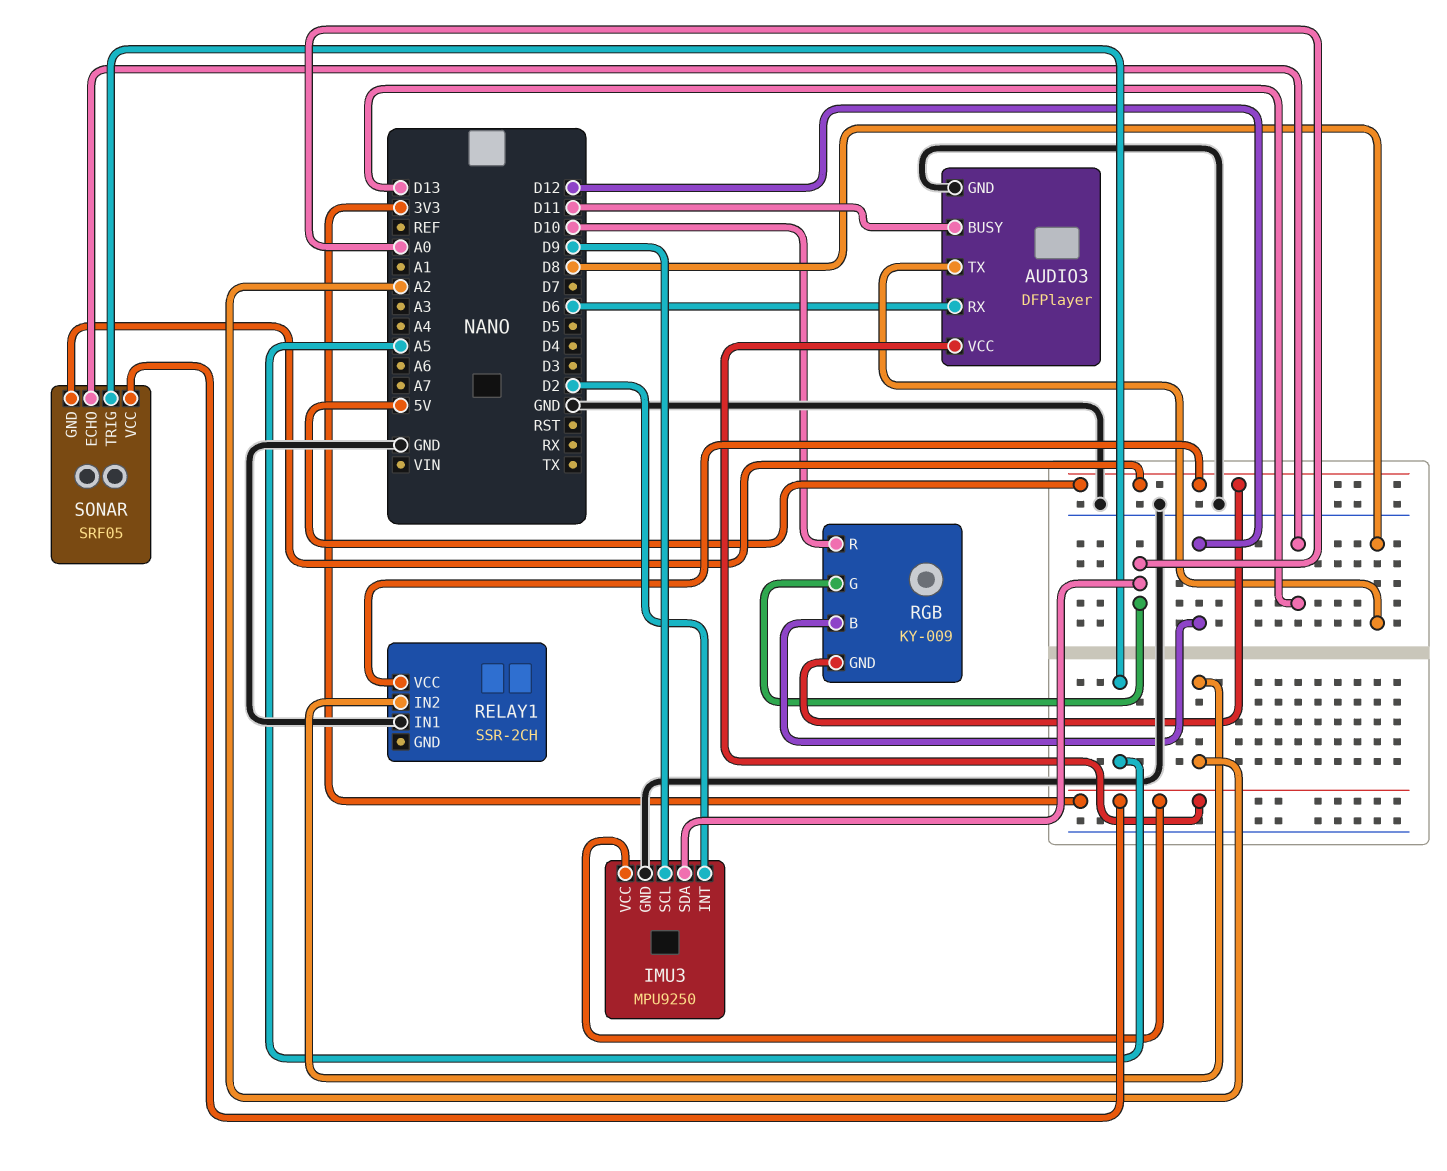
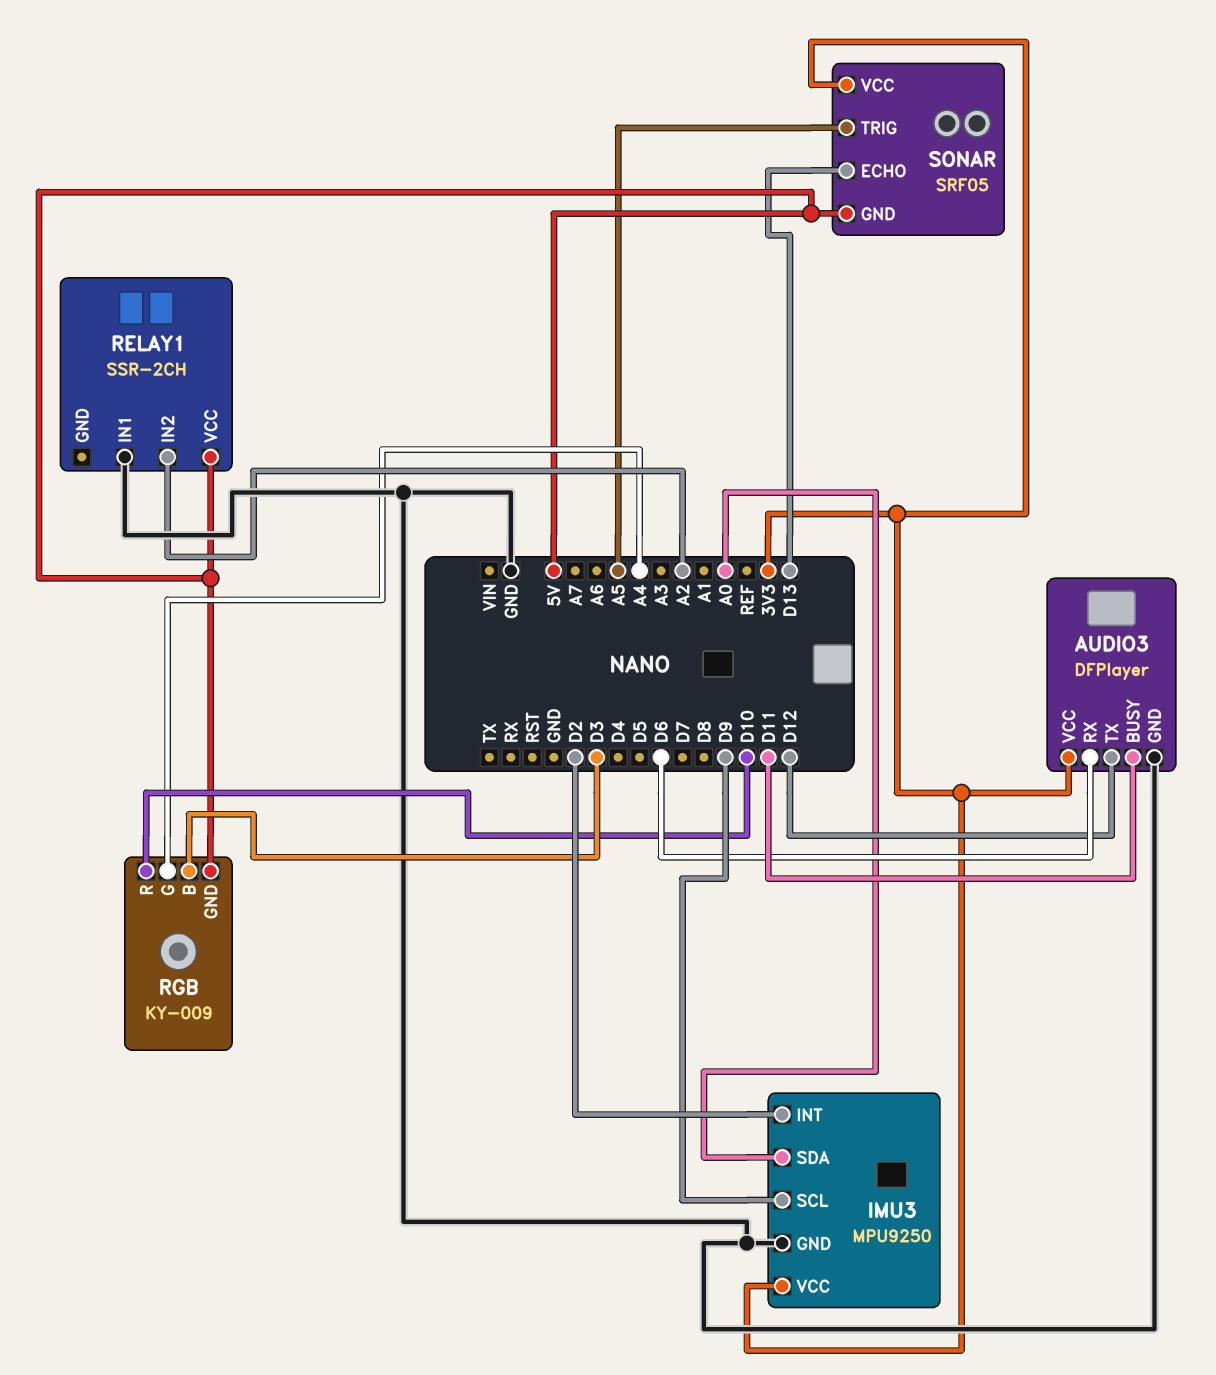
AUDIO3 pin TX: D8 -> D12
RGB pin B: D12 -> D3
RGB pin G: A0 -> A4

